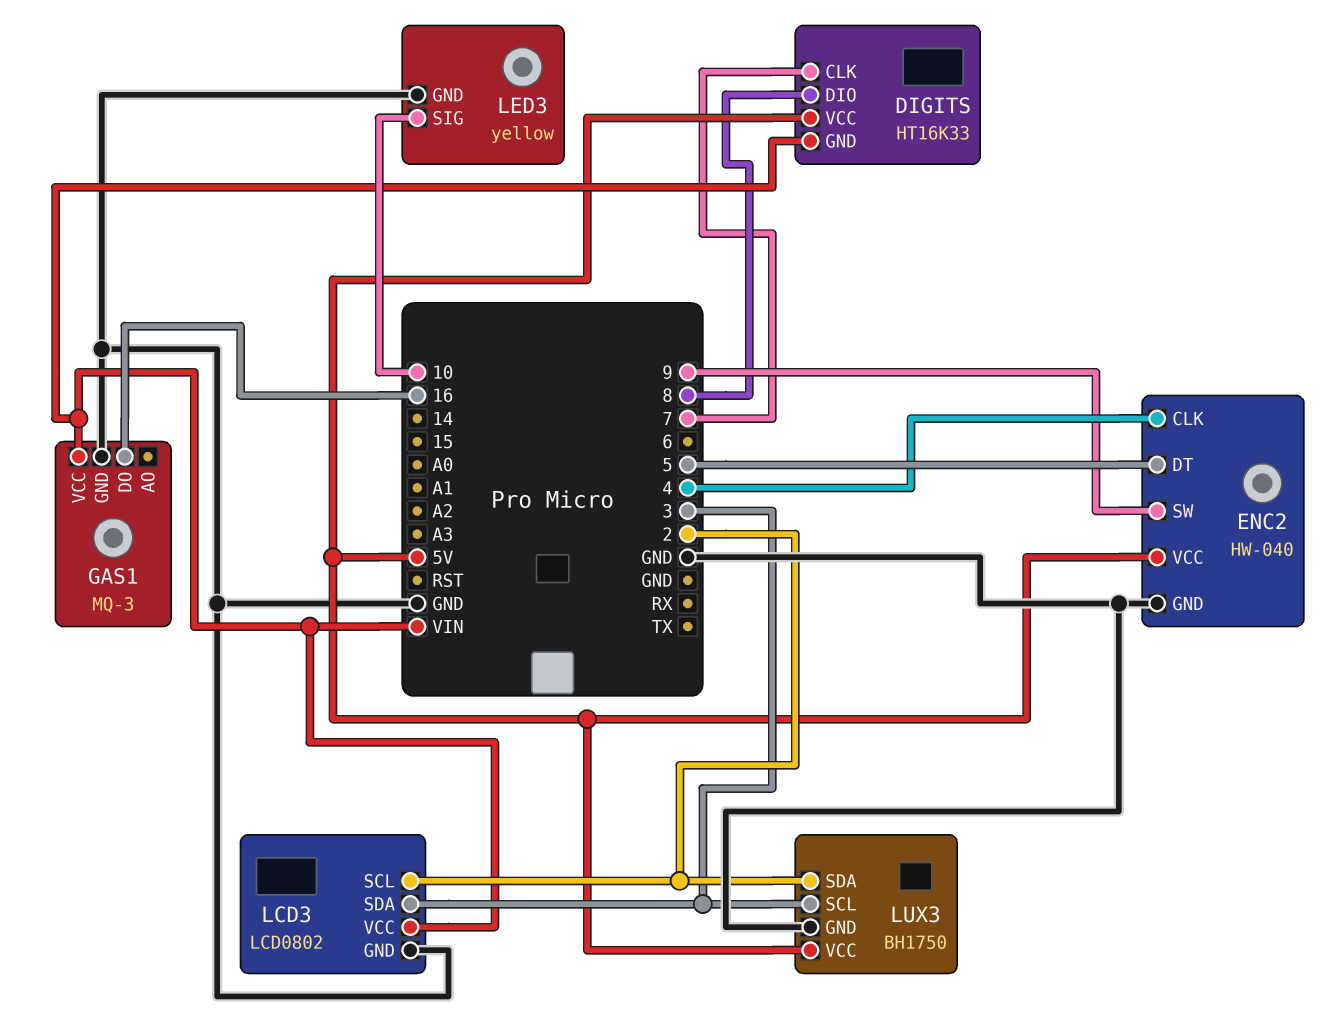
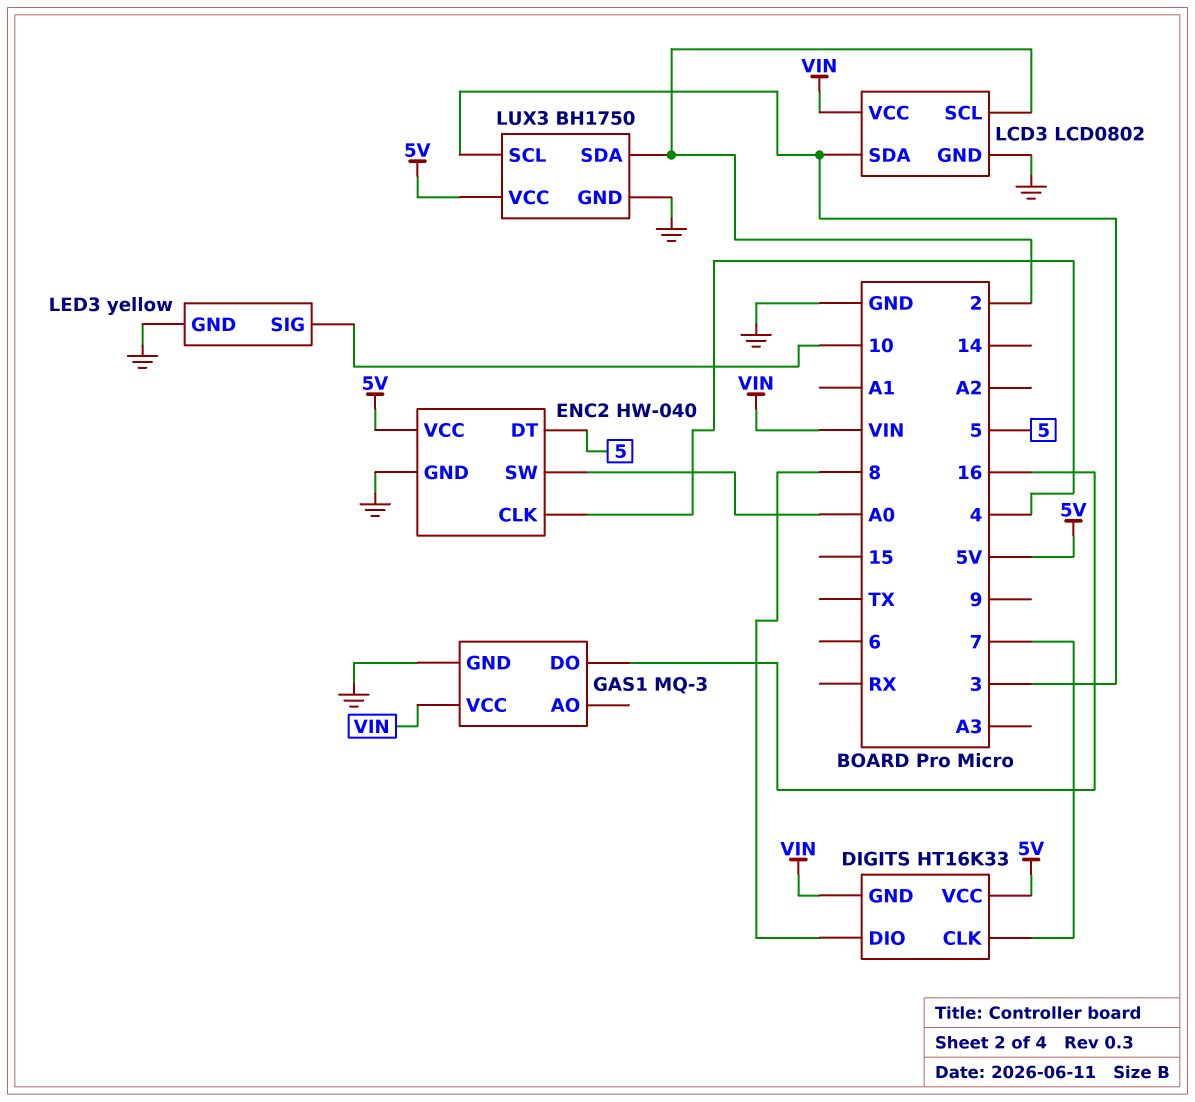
ENC2 pin SW: 9 -> A0

